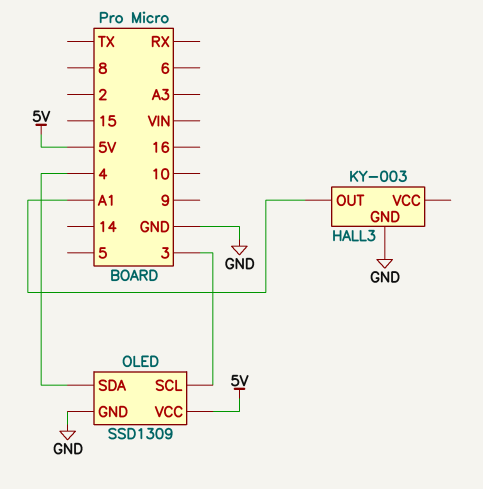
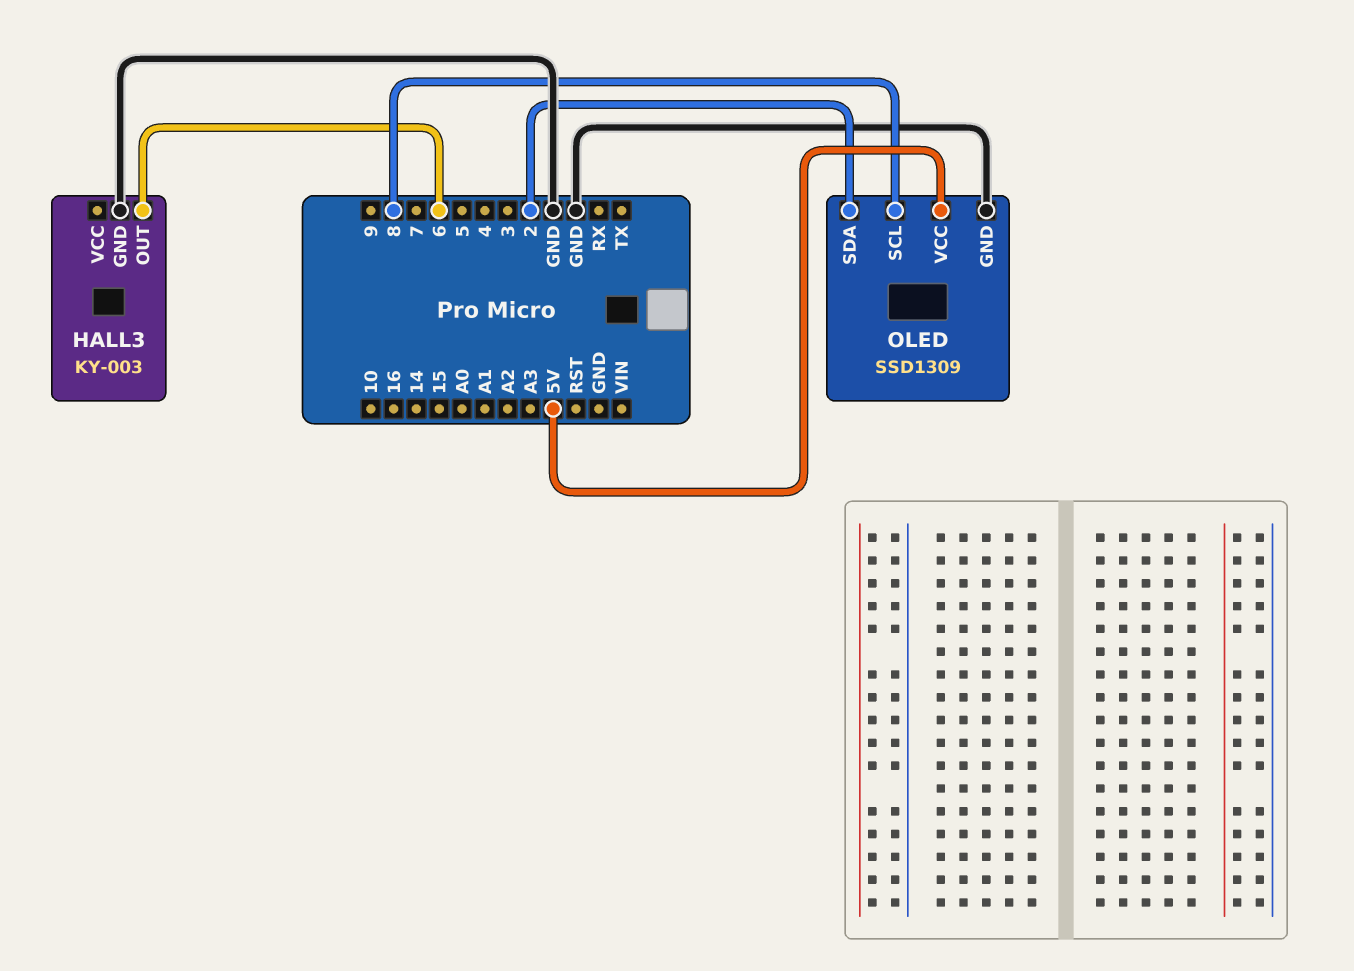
HALL3 pin OUT: A1 -> 6
OLED pin SCL: 3 -> 8
OLED pin SDA: 4 -> 2

